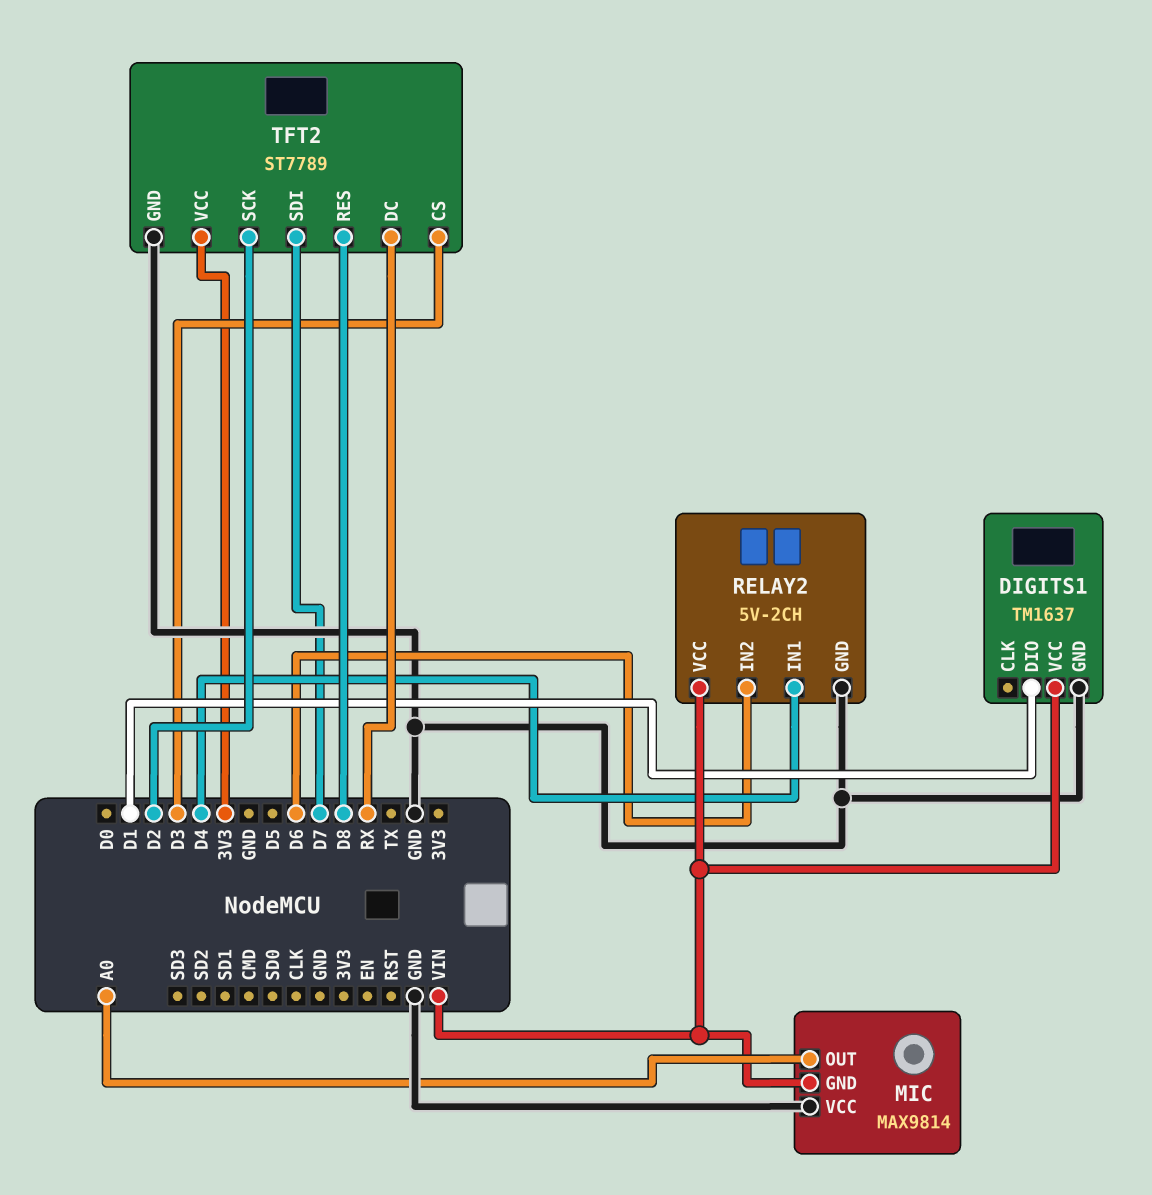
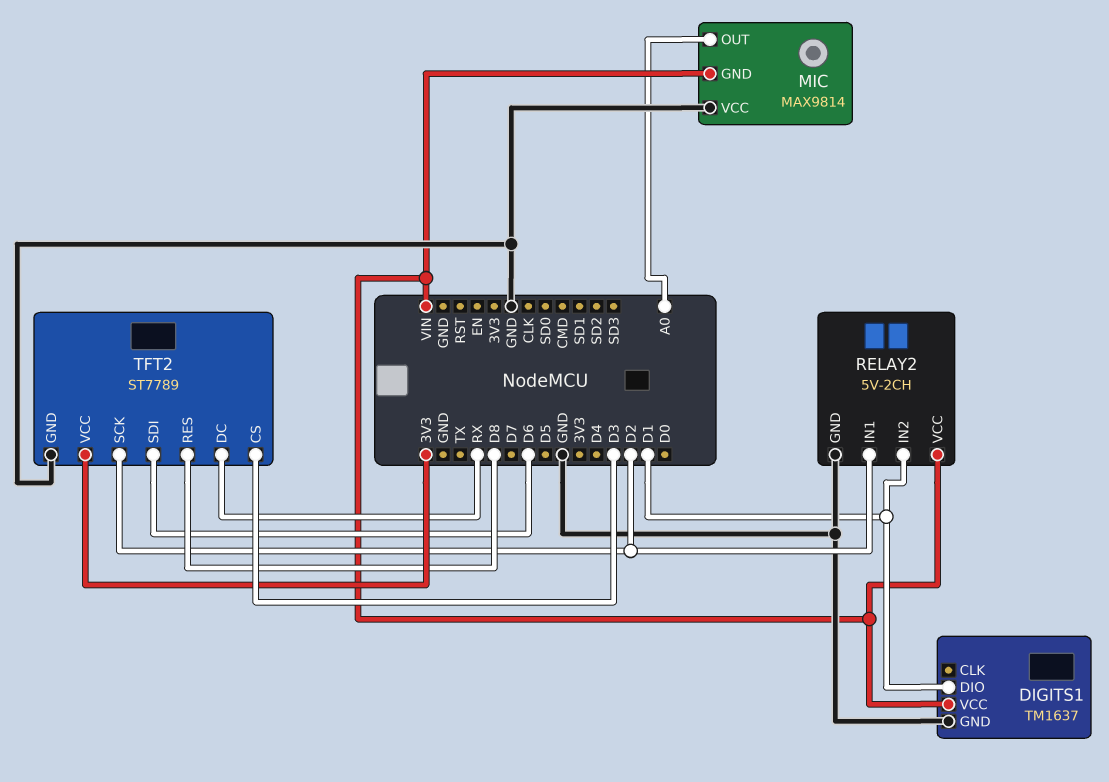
RELAY2 pin IN1: D4 -> D2
RELAY2 pin IN2: D6 -> D1
TFT2 pin SDI: D7 -> D6

